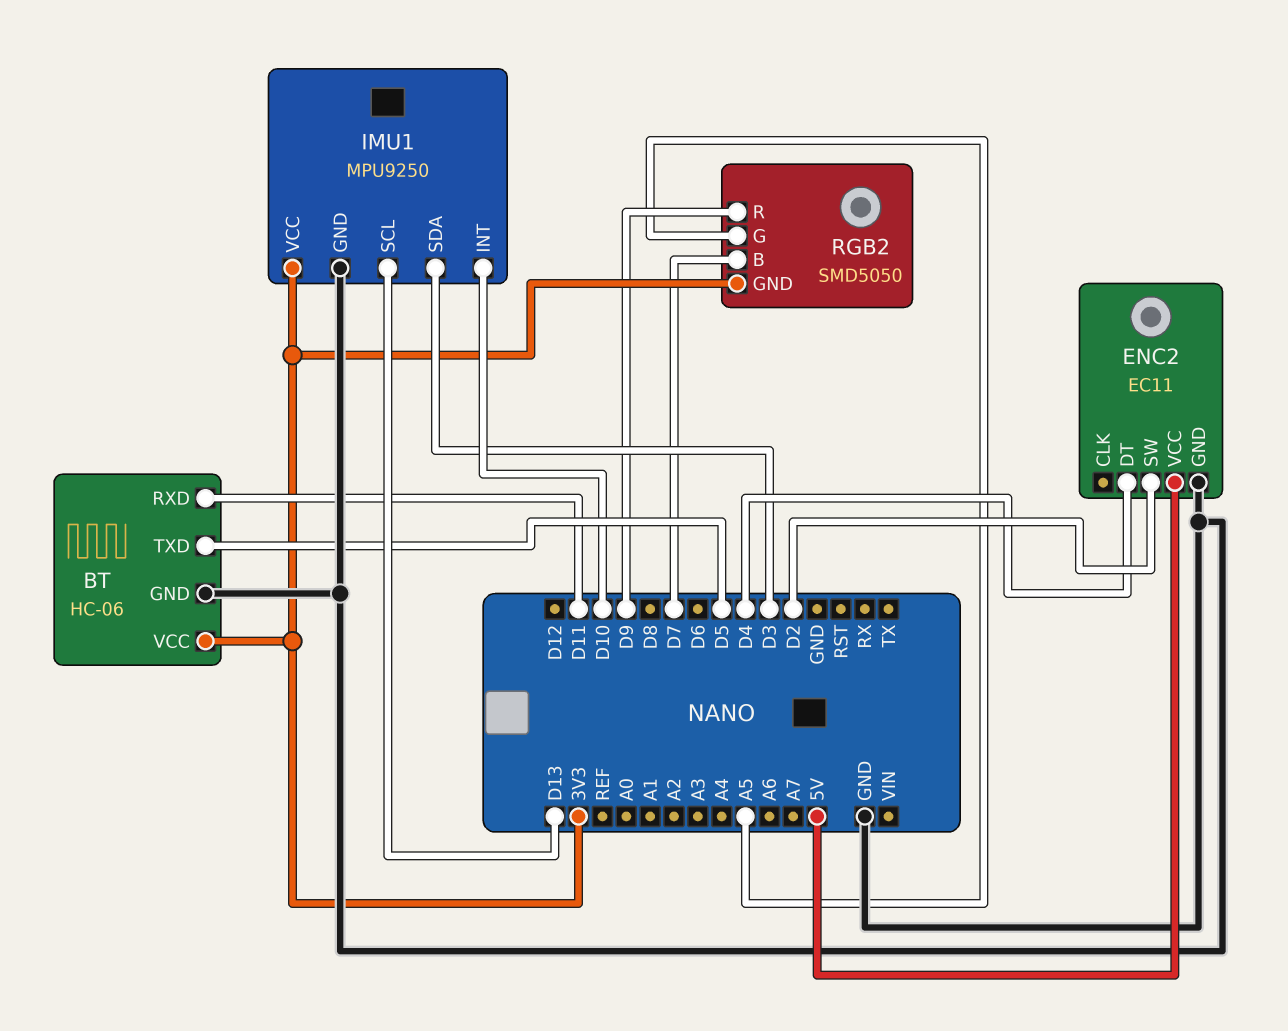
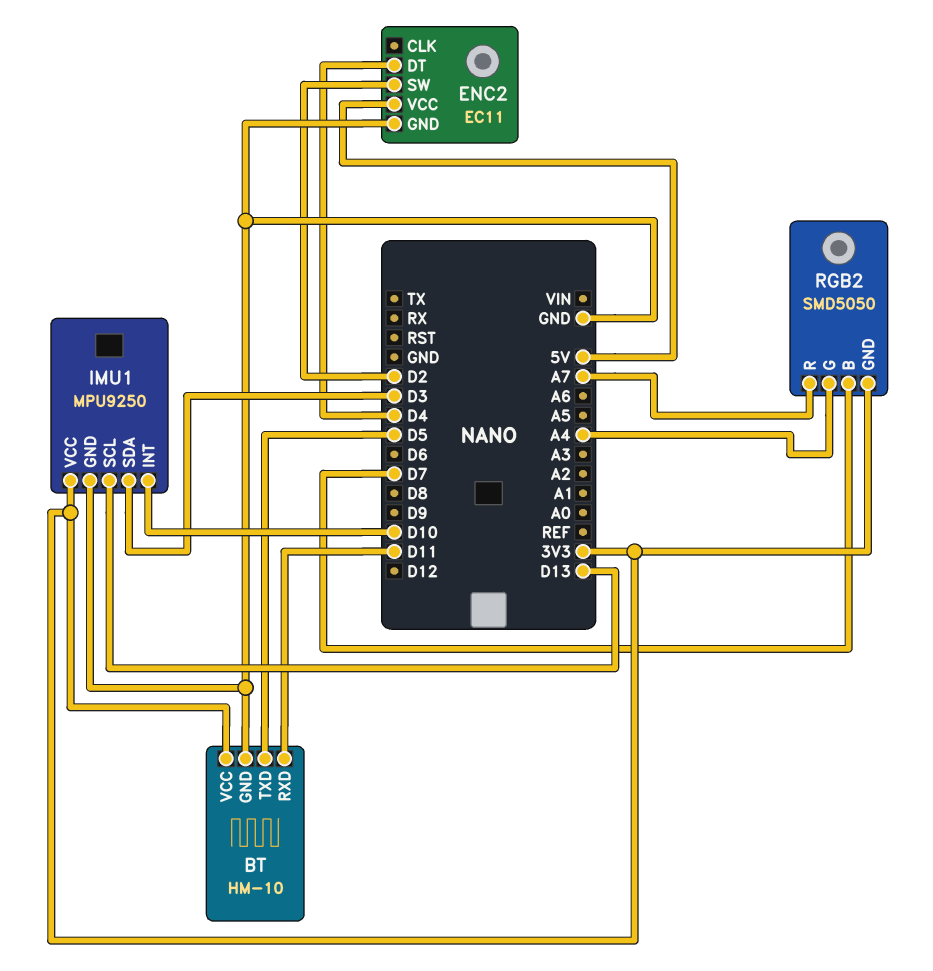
BT: HC-06 -> HM-10
RGB2 pin G: A5 -> A4
RGB2 pin R: D9 -> A7

